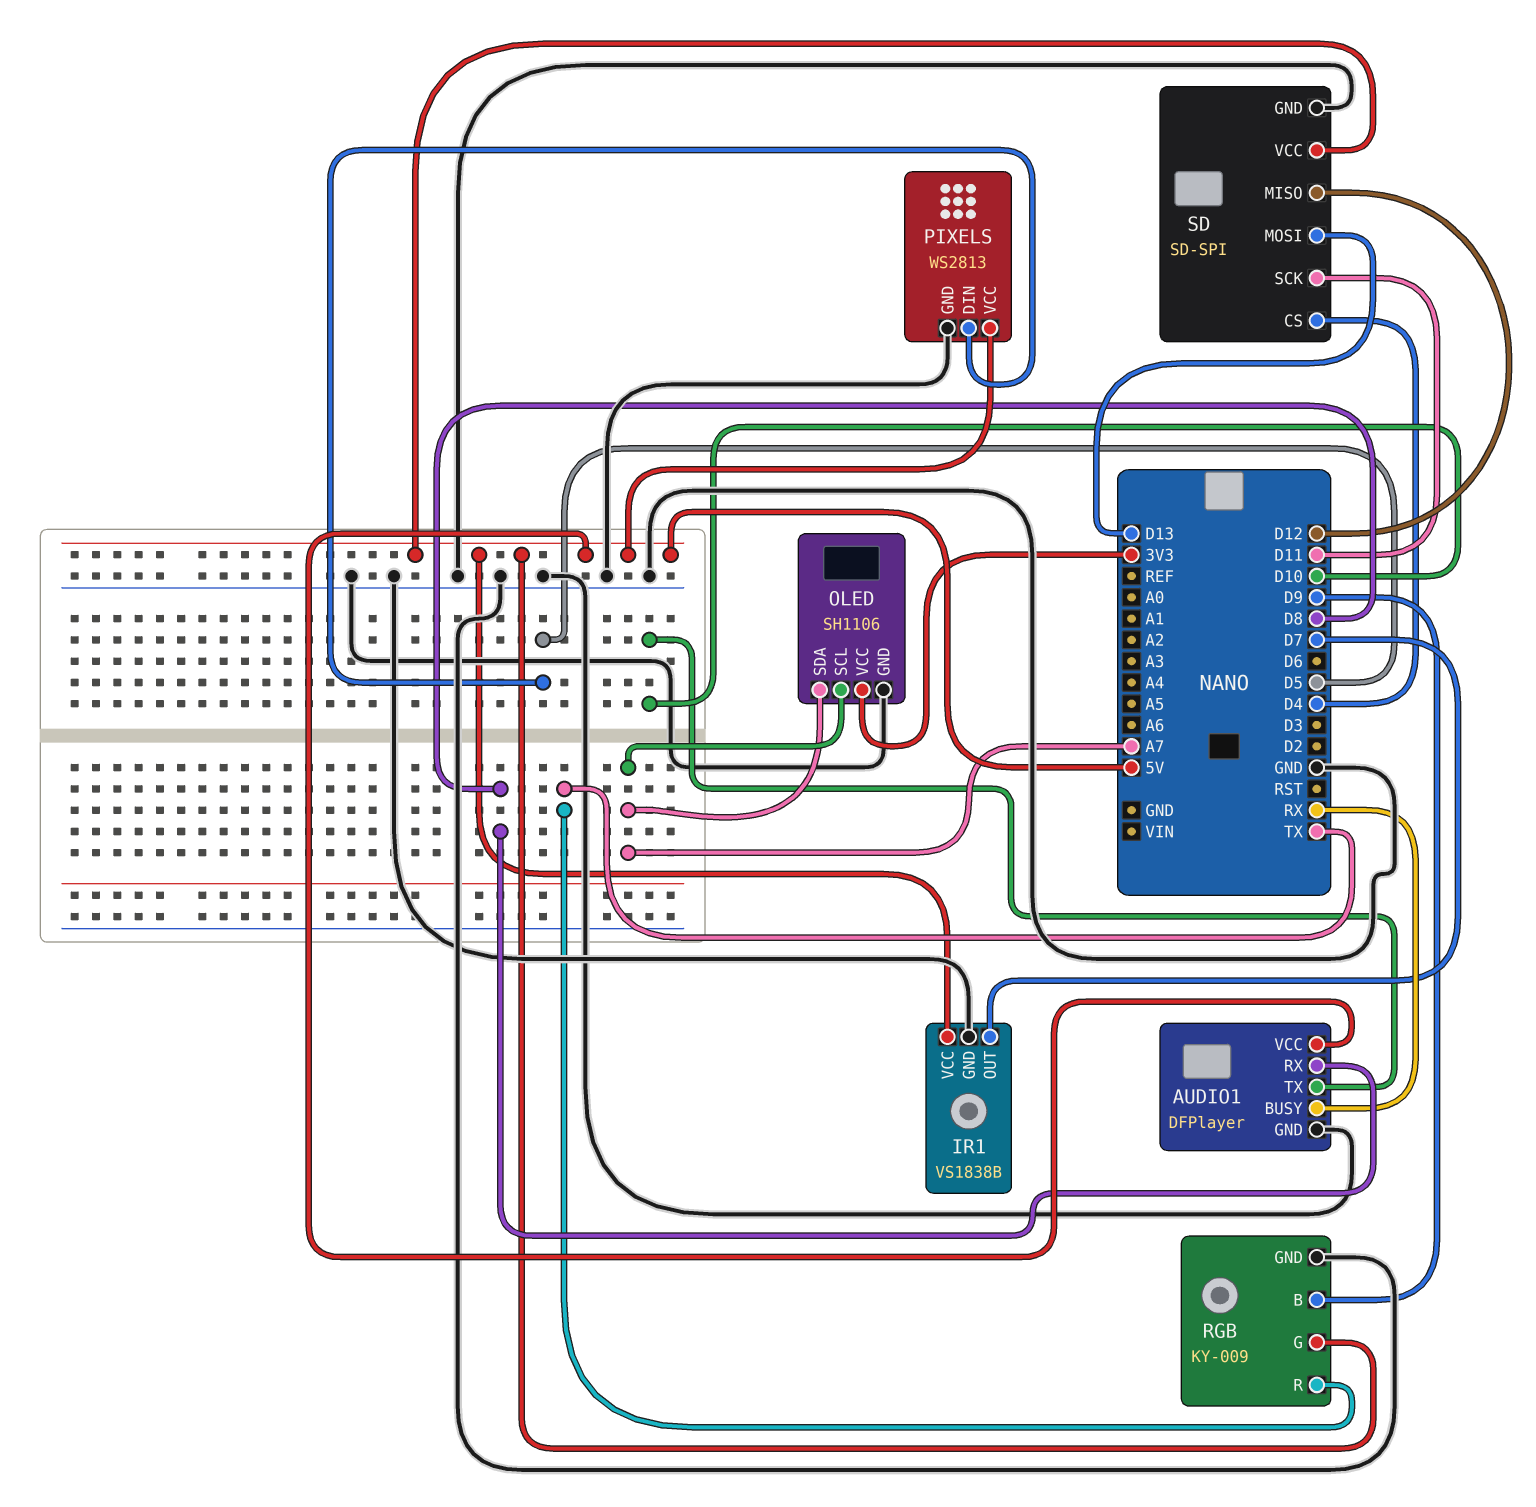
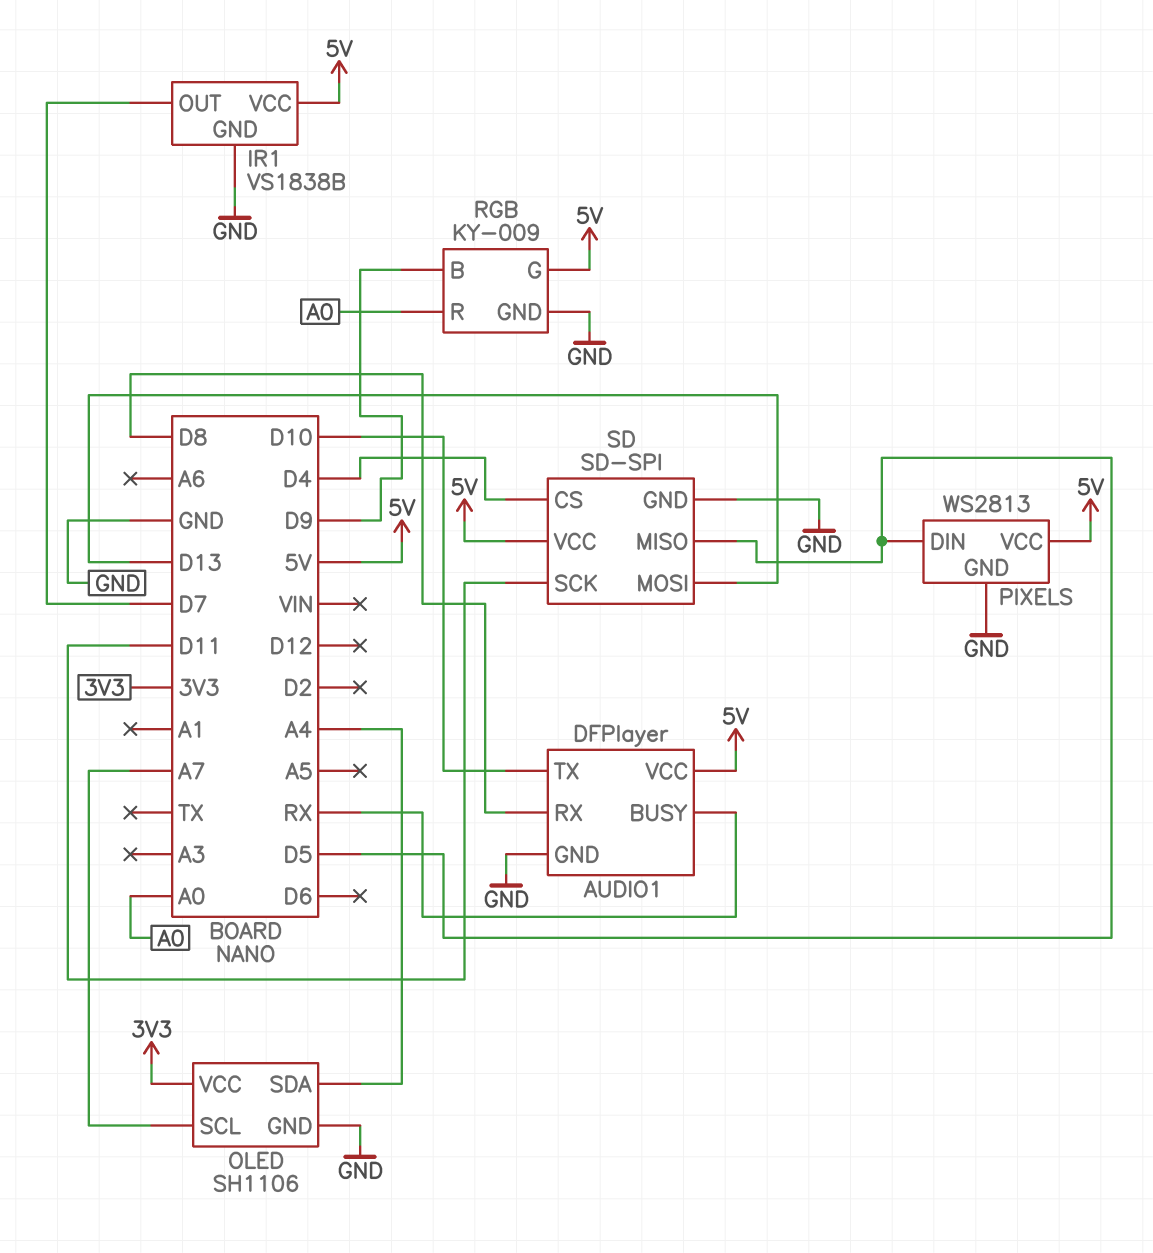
OLED pin SDA: A7 -> A4
RGB pin R: TX -> A0
SD pin MISO: D12 -> D5

